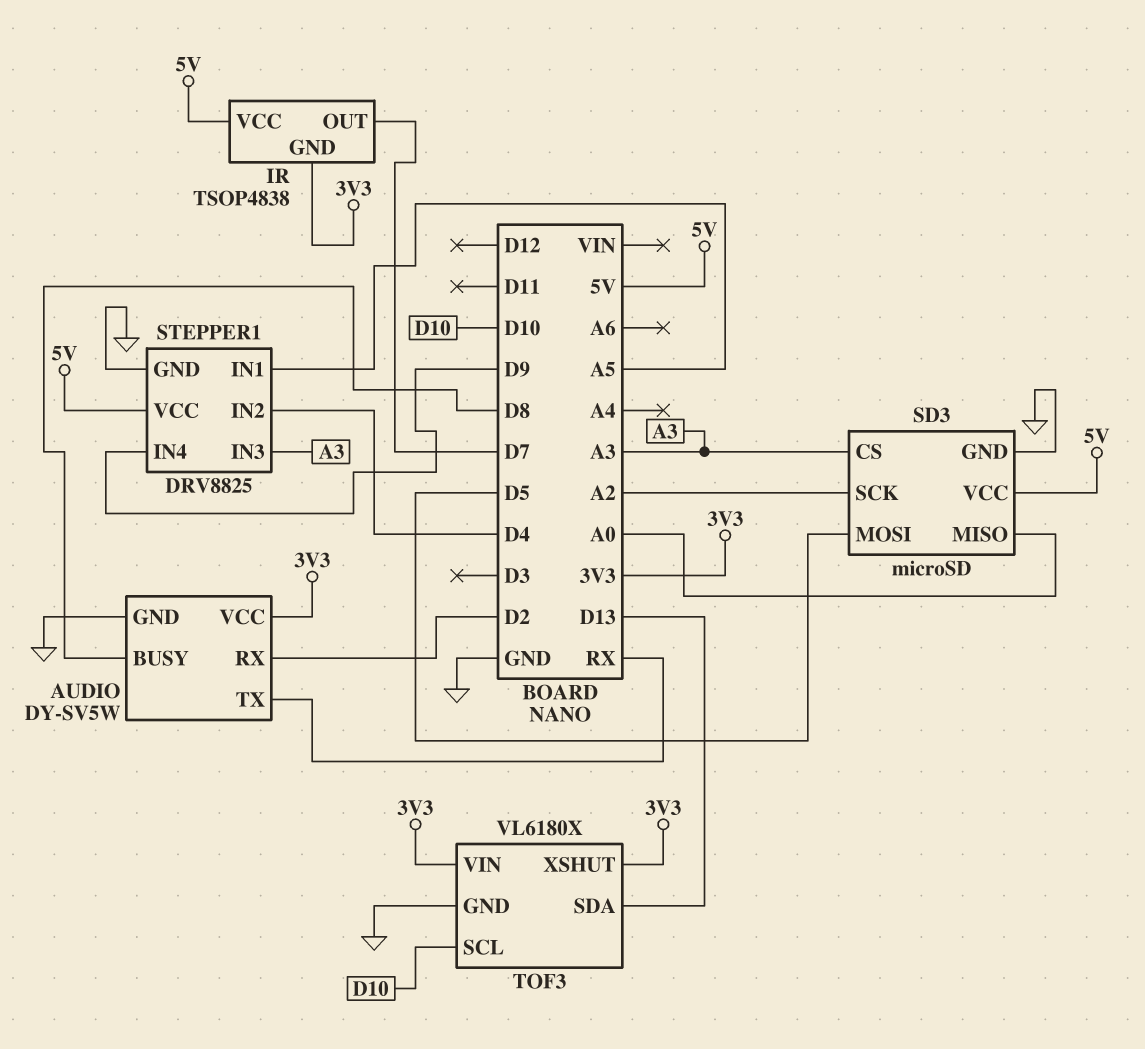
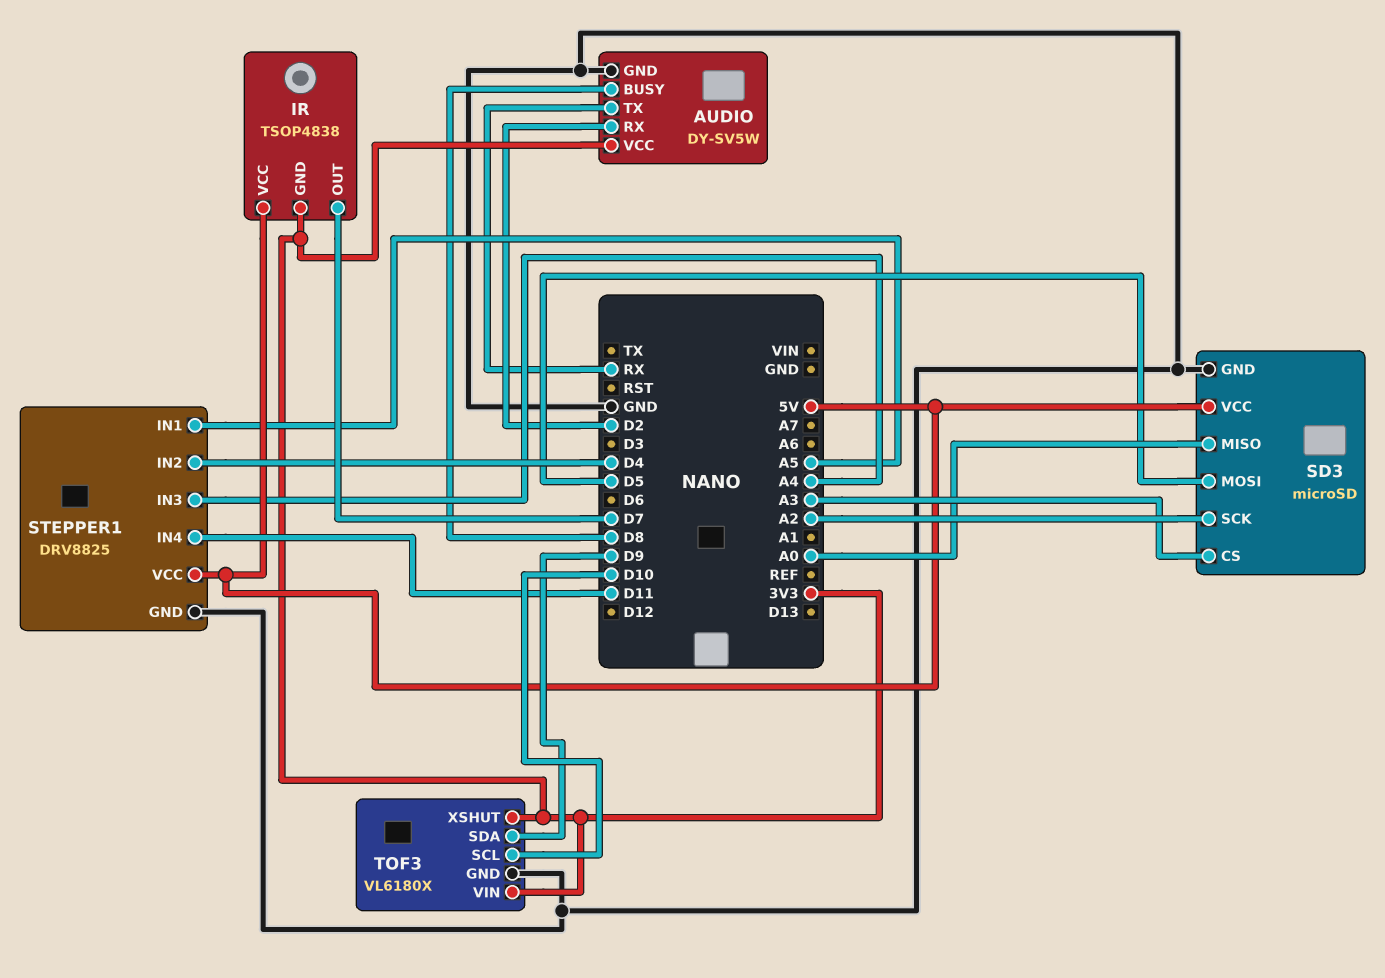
STEPPER1 pin IN3: A3 -> A4
STEPPER1 pin IN4: D9 -> D11
TOF3 pin SDA: D13 -> D9

